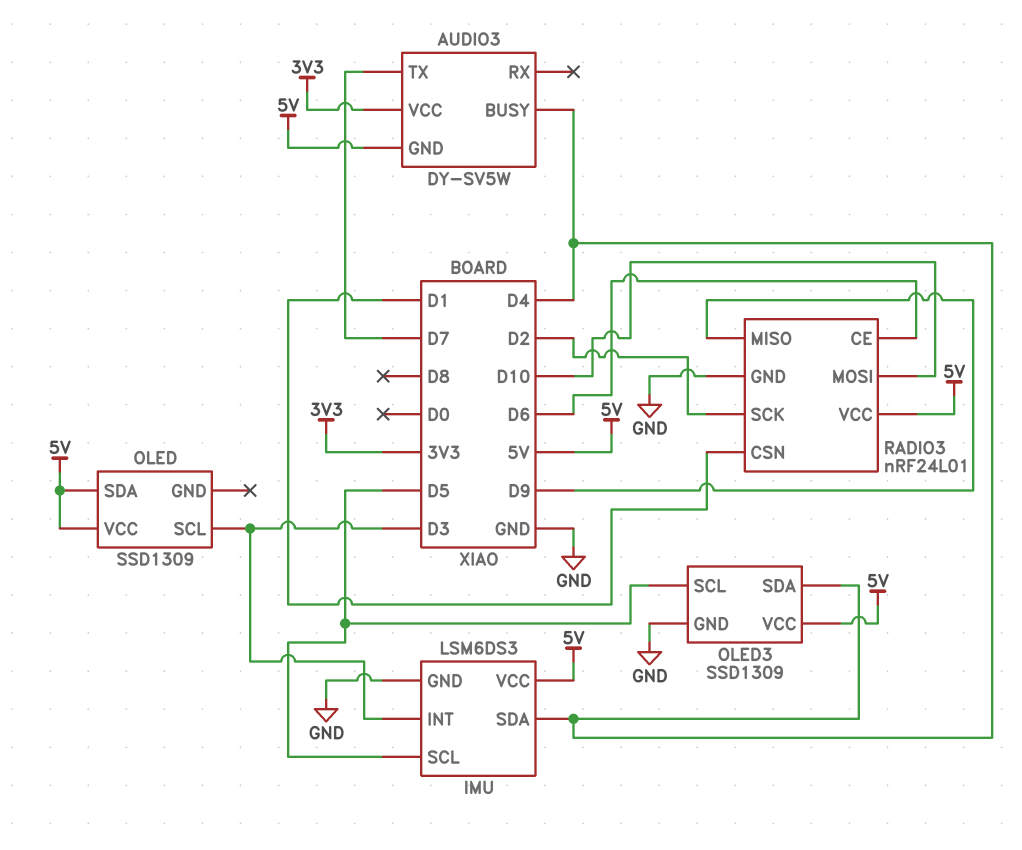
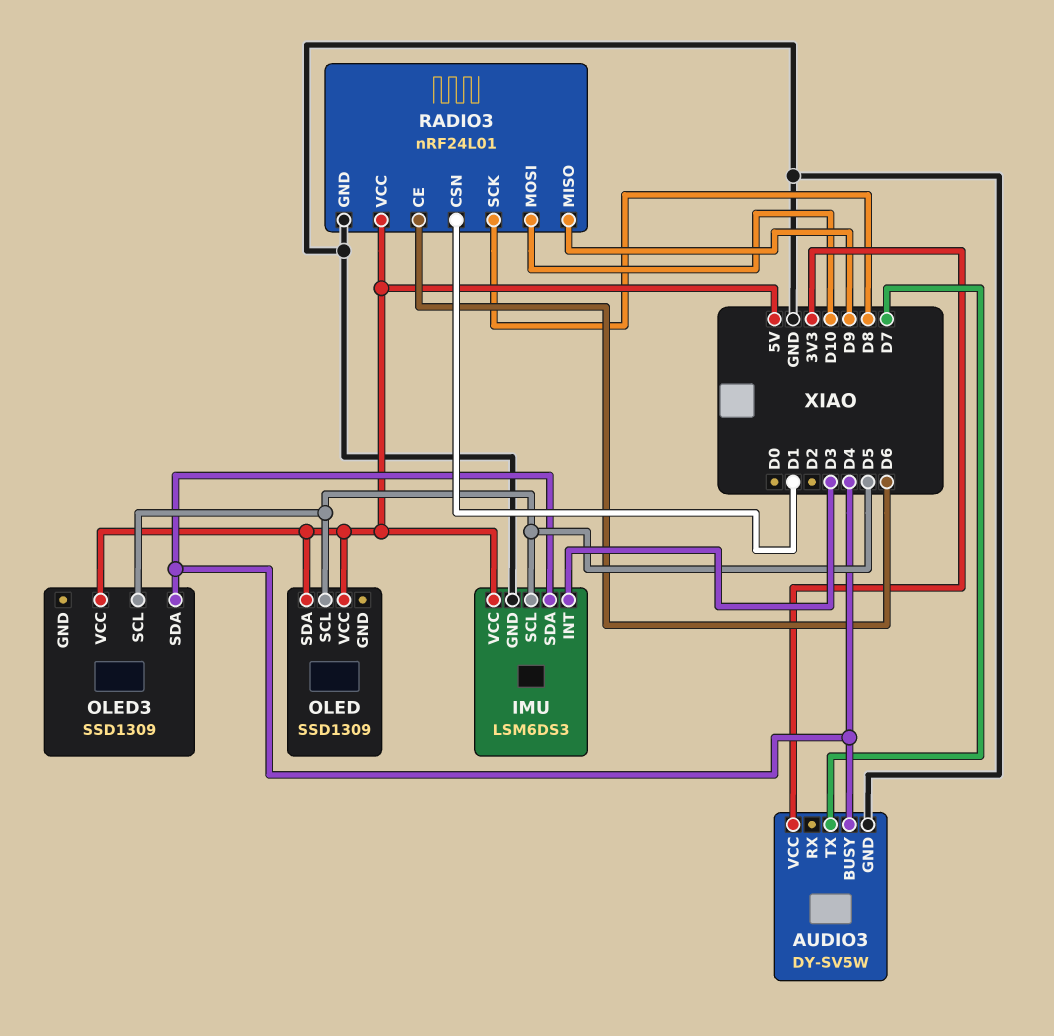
AUDIO3 pin GND: 5V -> GND
OLED pin SCL: D3 -> D5
OLED3 pin GND: GND -> none
RADIO3 pin SCK: D2 -> D8

